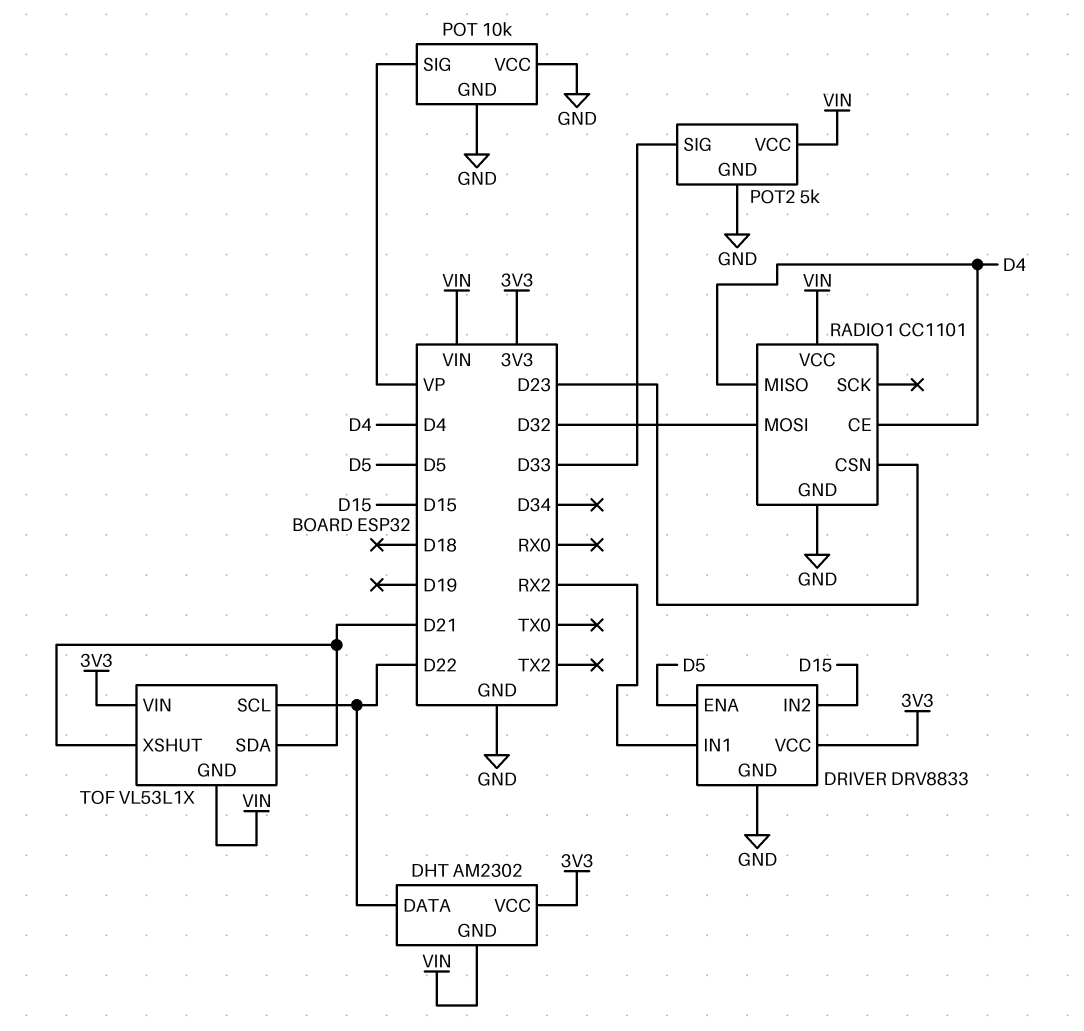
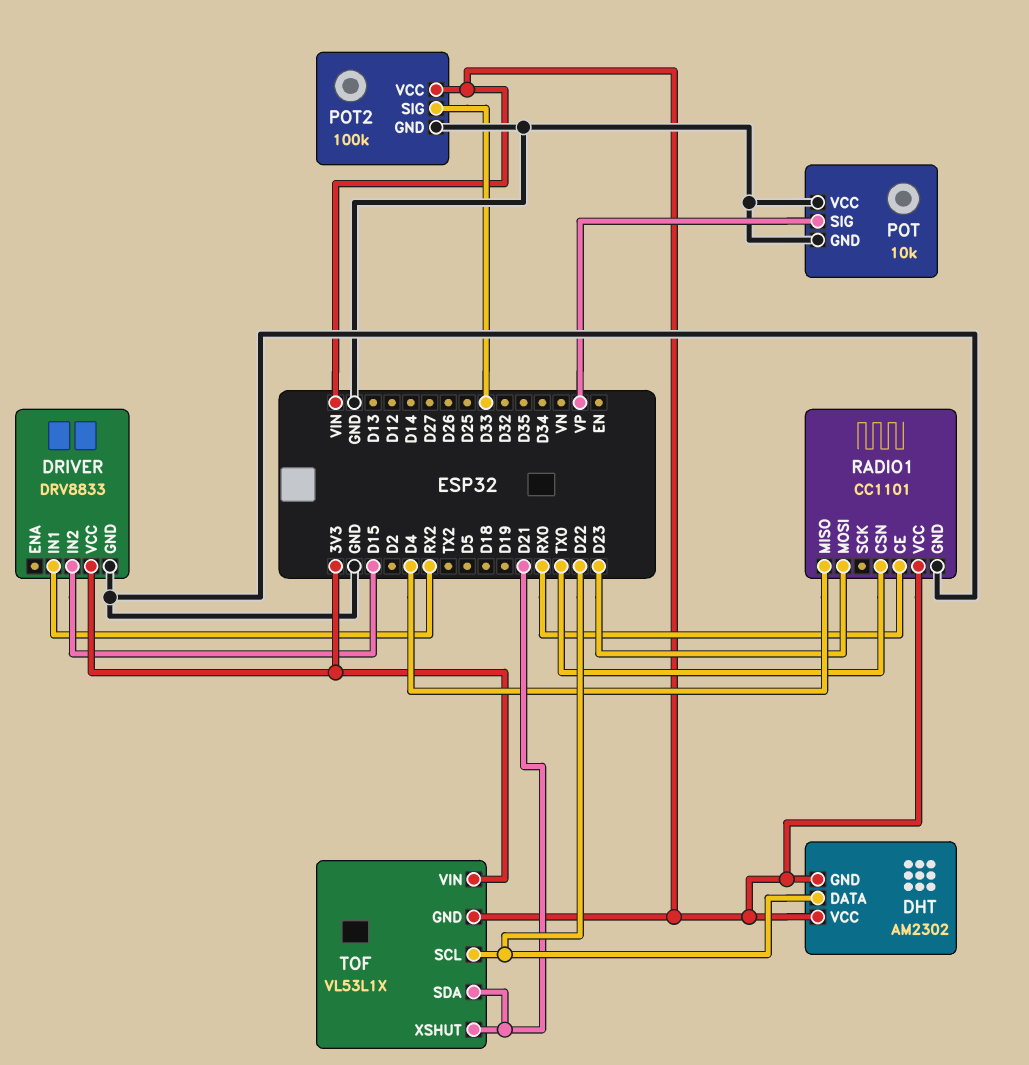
DHT pin VCC: 3V3 -> VIN
DRIVER pin ENA: D5 -> none
POT2: 5k -> 100k
RADIO1 pin CE: D4 -> RX0
RADIO1 pin CSN: D23 -> TX0
RADIO1 pin MOSI: D32 -> D23

